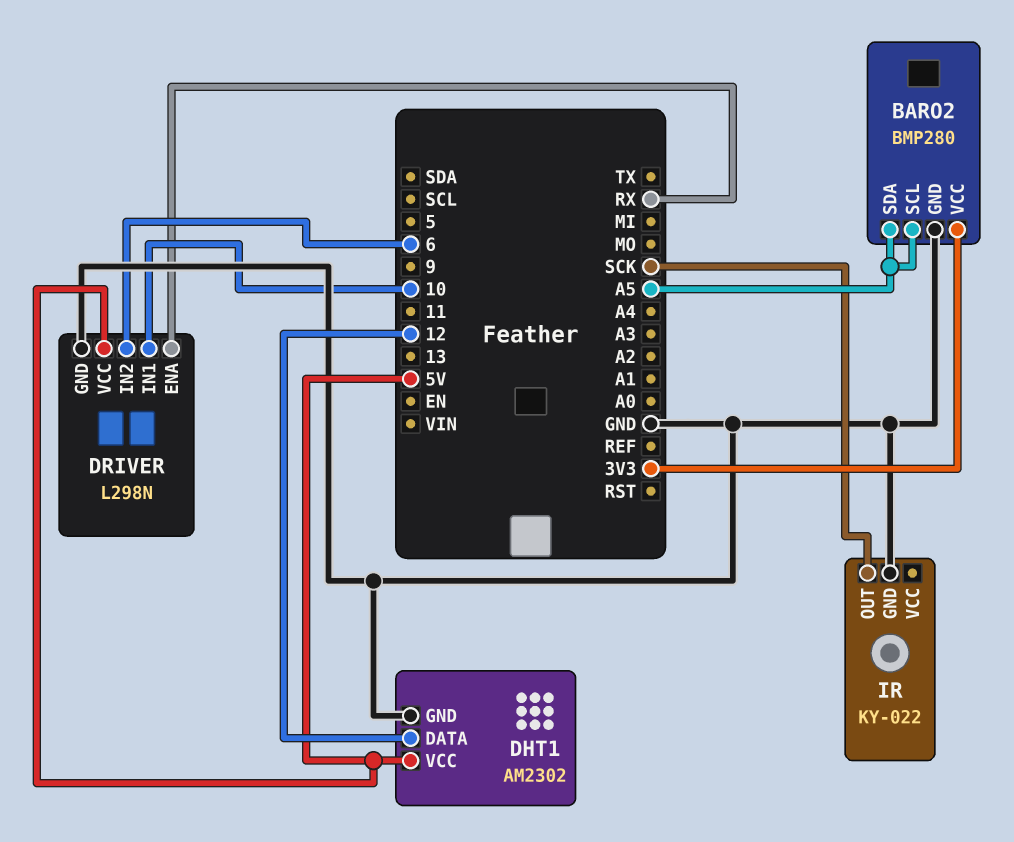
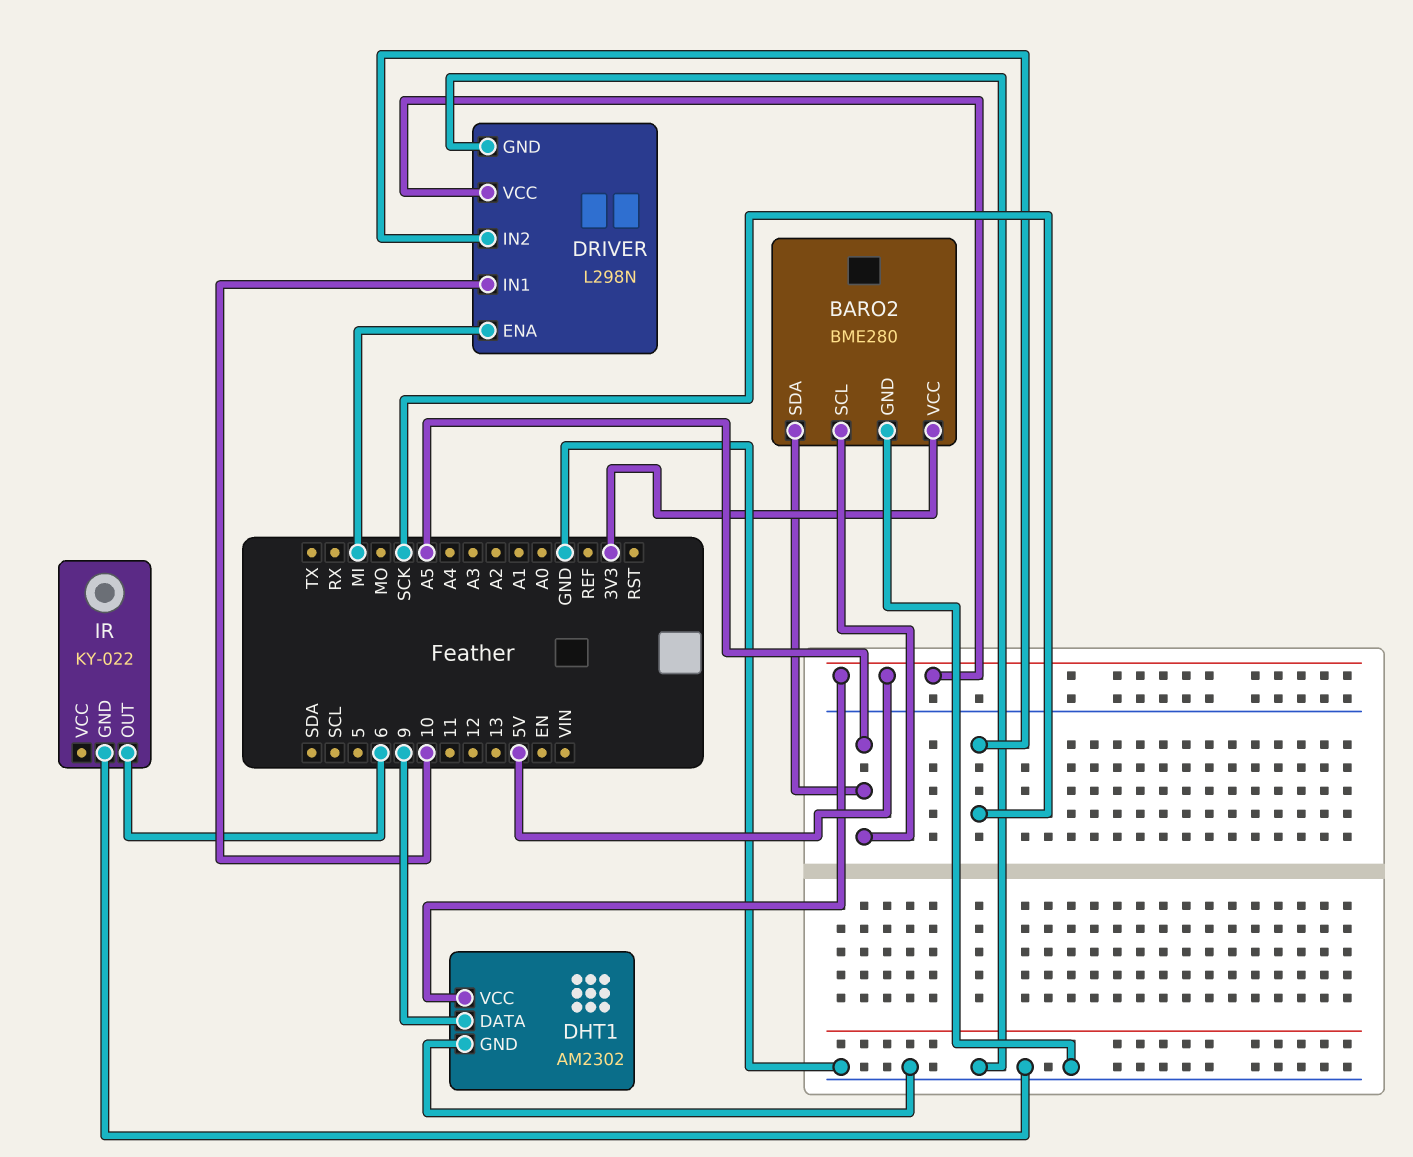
BARO2: BMP280 -> BME280
DHT1 pin DATA: 12 -> 9
DRIVER pin ENA: RX -> MI
DRIVER pin IN2: 6 -> SCK
IR pin OUT: SCK -> 6

